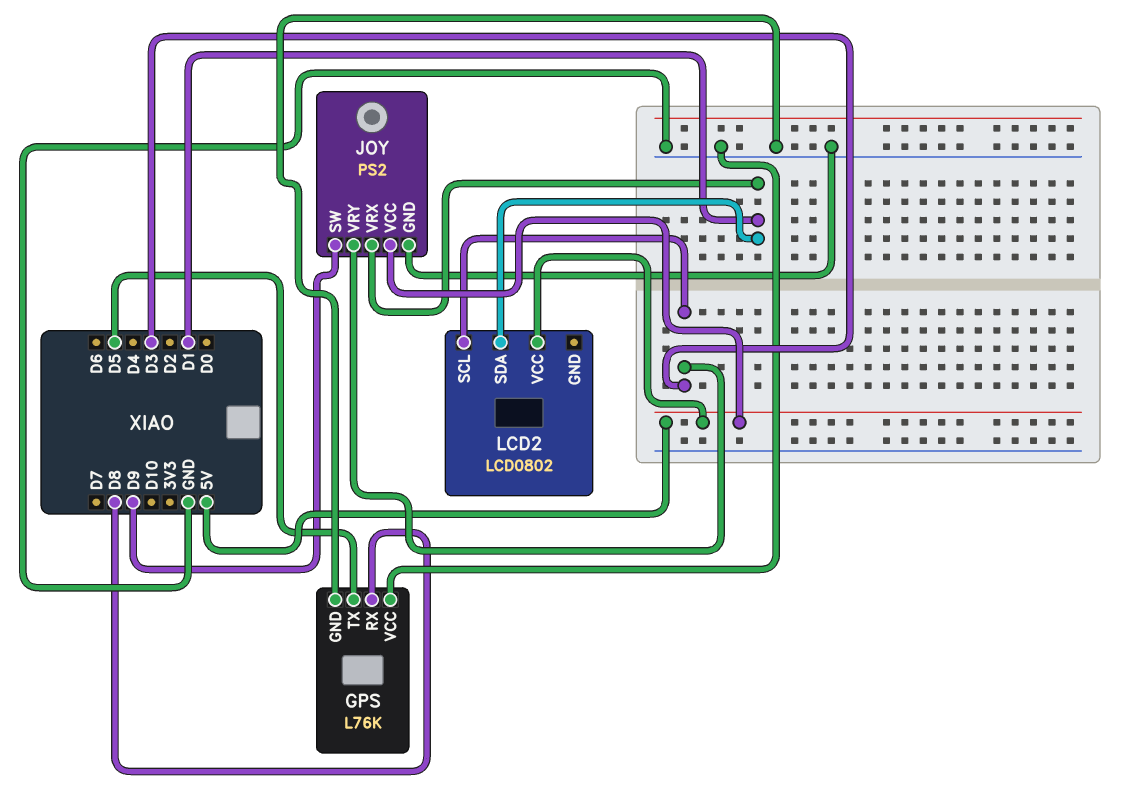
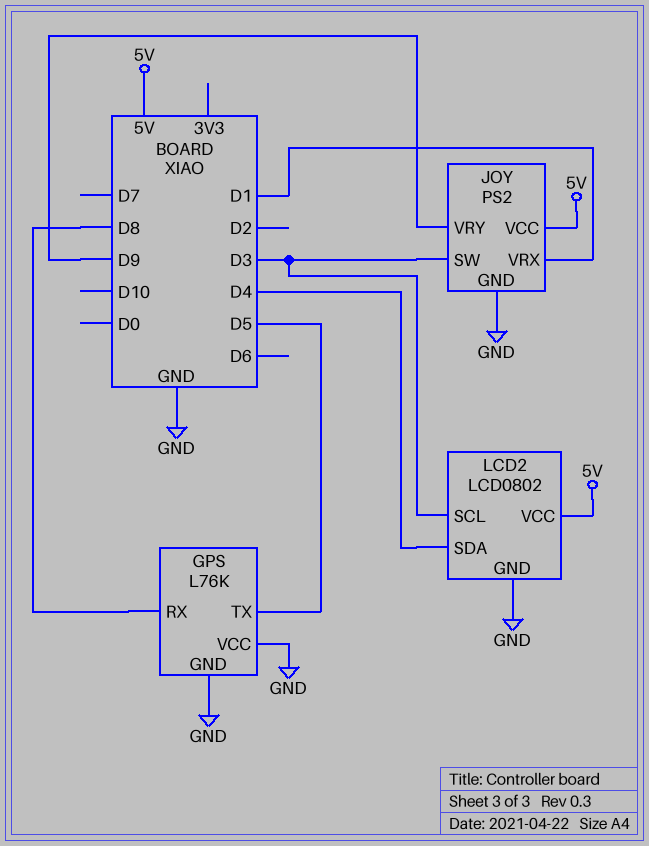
JOY pin SW: D9 -> D3
JOY pin VRY: D3 -> D9
LCD2 pin GND: none -> GND
LCD2 pin SDA: D1 -> D4

